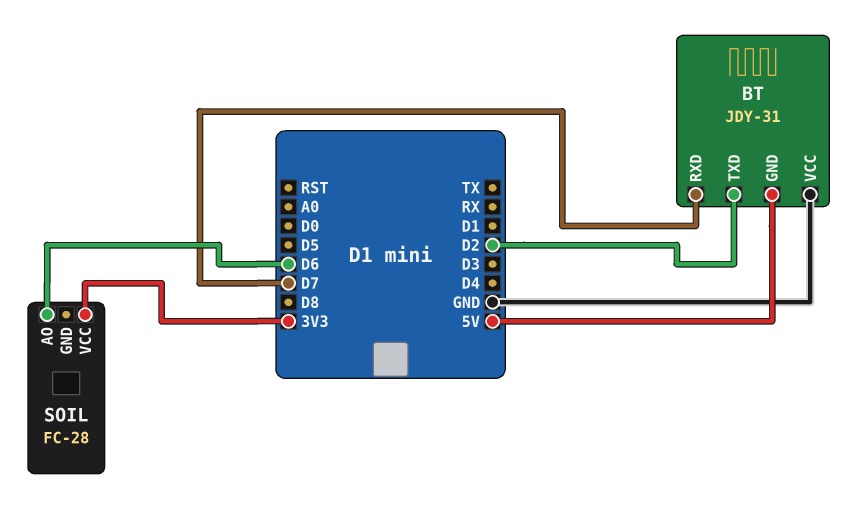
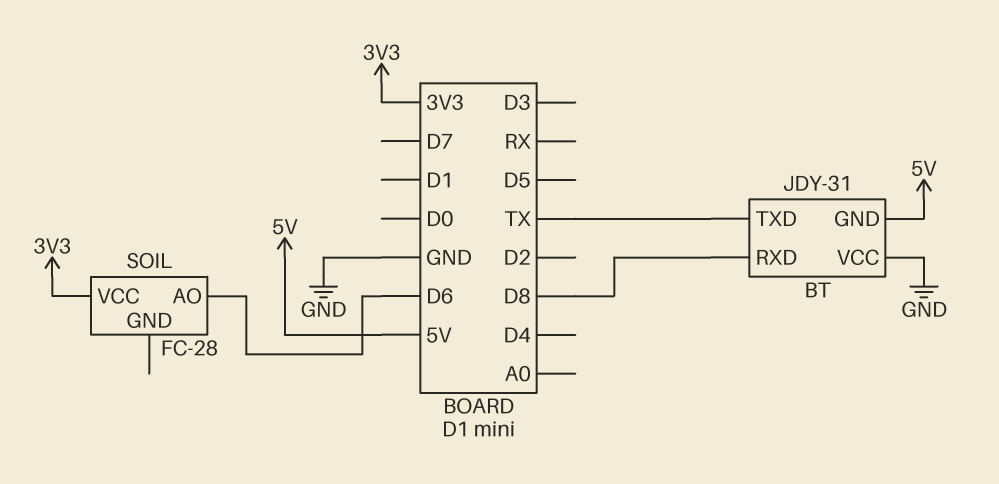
BT pin RXD: D7 -> D8
BT pin TXD: D2 -> TX

